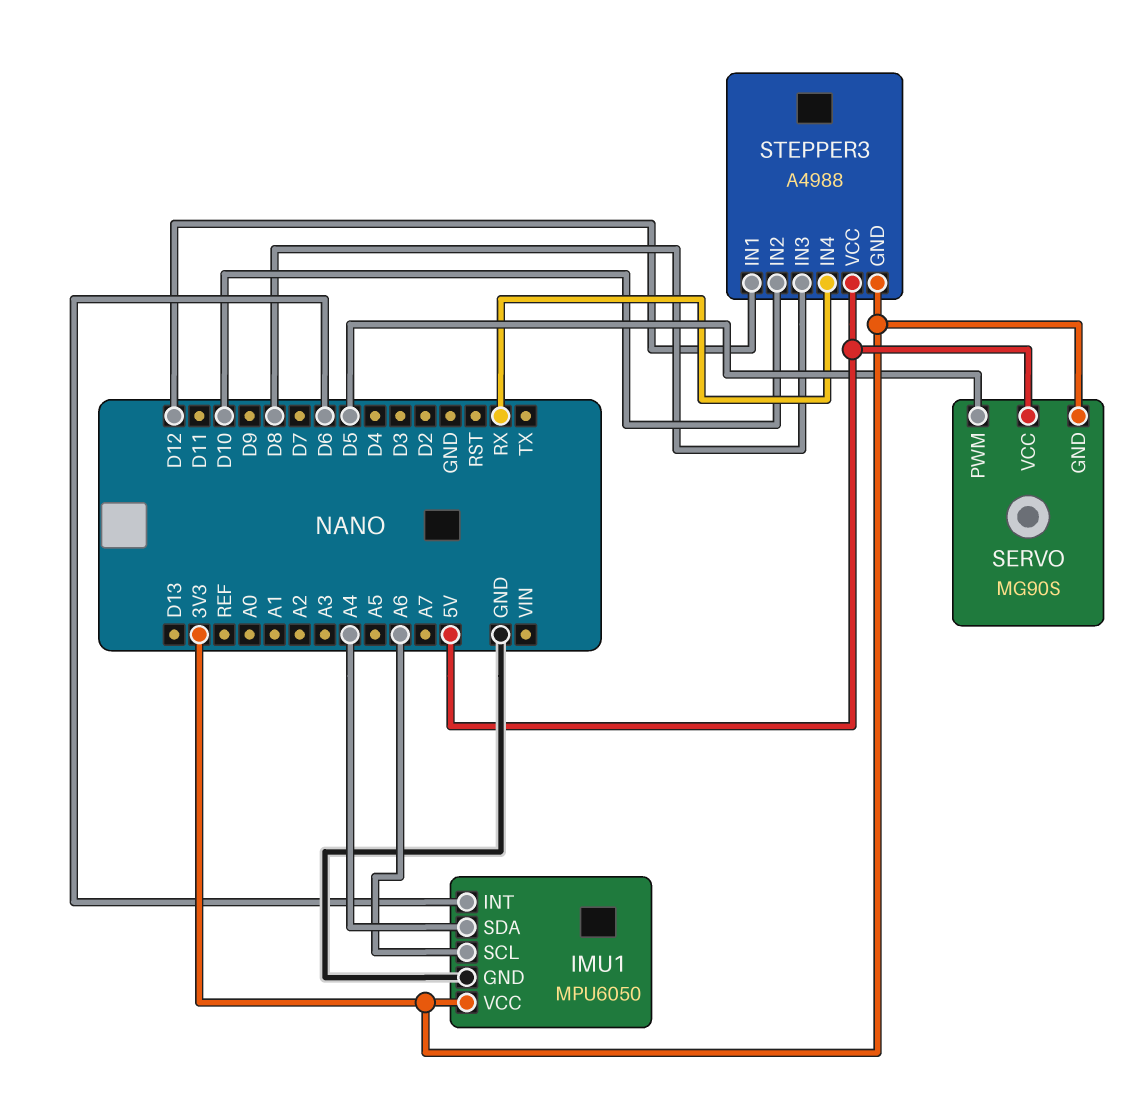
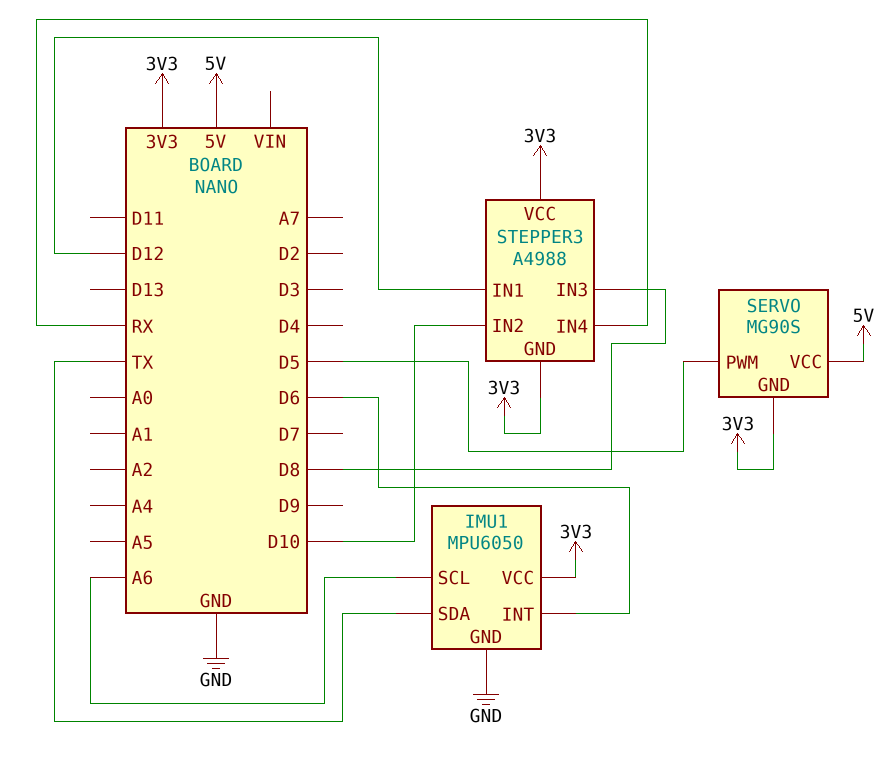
IMU1 pin SDA: A4 -> TX
STEPPER3 pin VCC: 5V -> 3V3

